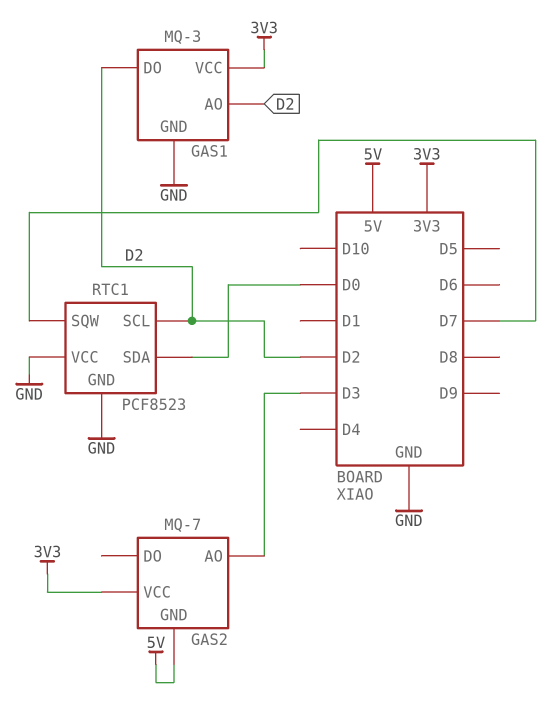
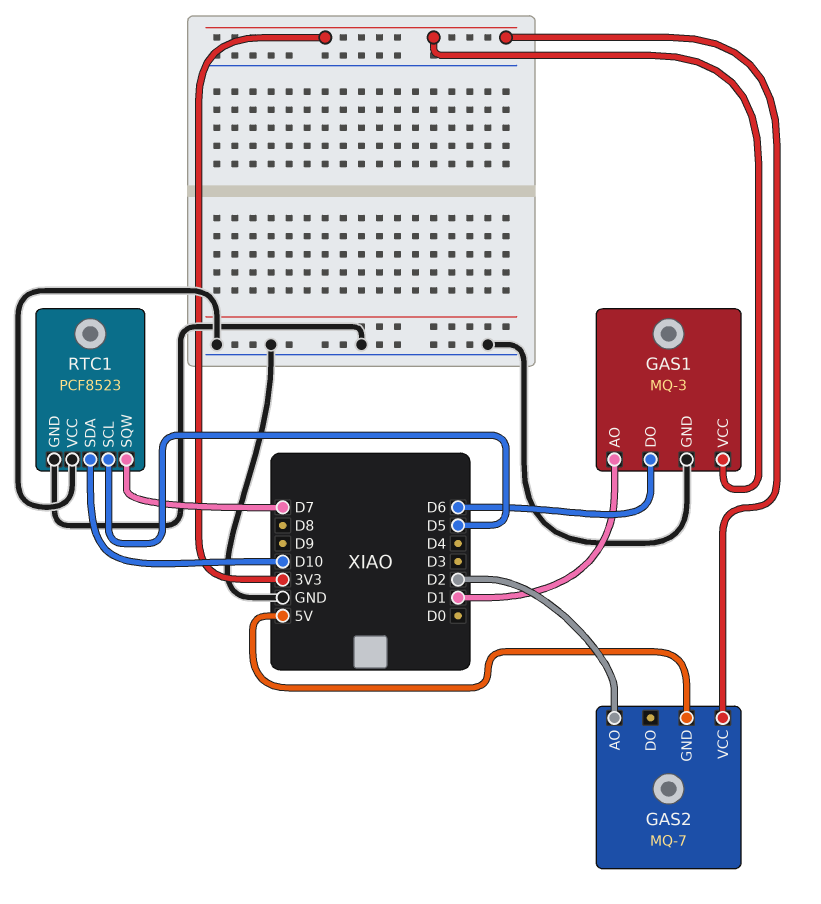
GAS1 pin AO: D2 -> D1
GAS1 pin DO: D2 -> D6
GAS2 pin AO: D3 -> D2
RTC1 pin SCL: D2 -> D5
RTC1 pin SDA: D0 -> D10

